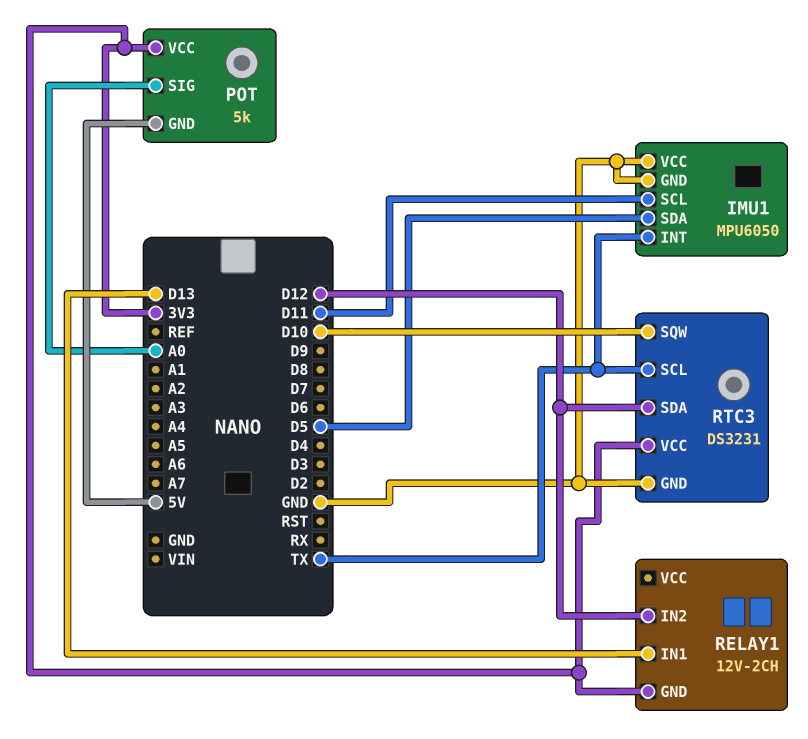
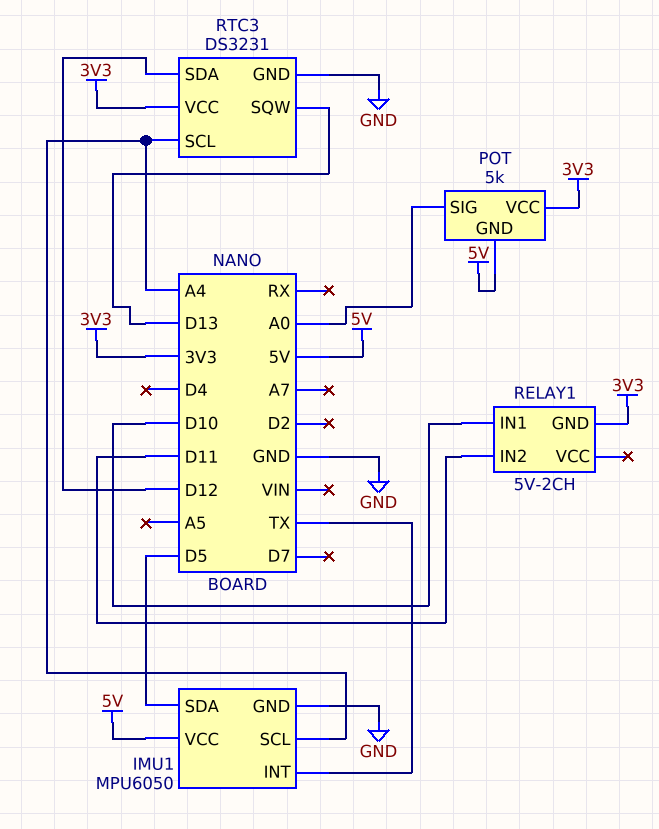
IMU1 pin SCL: D11 -> A4
IMU1 pin VCC: GND -> 5V
RELAY1: 12V-2CH -> 5V-2CH
RELAY1 pin IN1: D13 -> D10
RELAY1 pin IN2: D12 -> D11
RTC3 pin SCL: TX -> A4
RTC3 pin SQW: D10 -> D13

